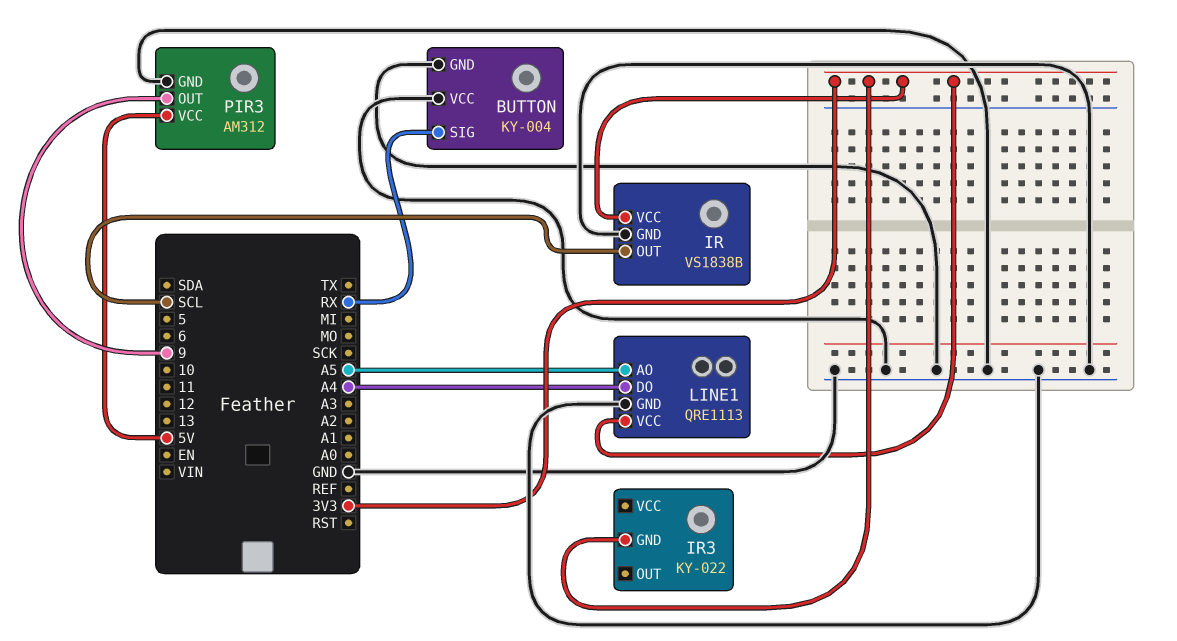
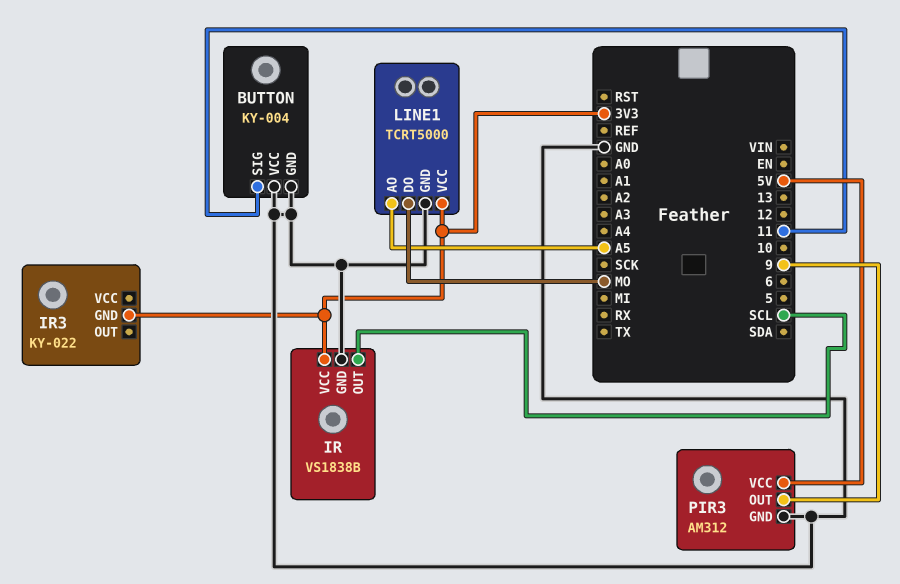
BUTTON pin SIG: RX -> 11
LINE1: QRE1113 -> TCRT5000
LINE1 pin DO: A4 -> MO

